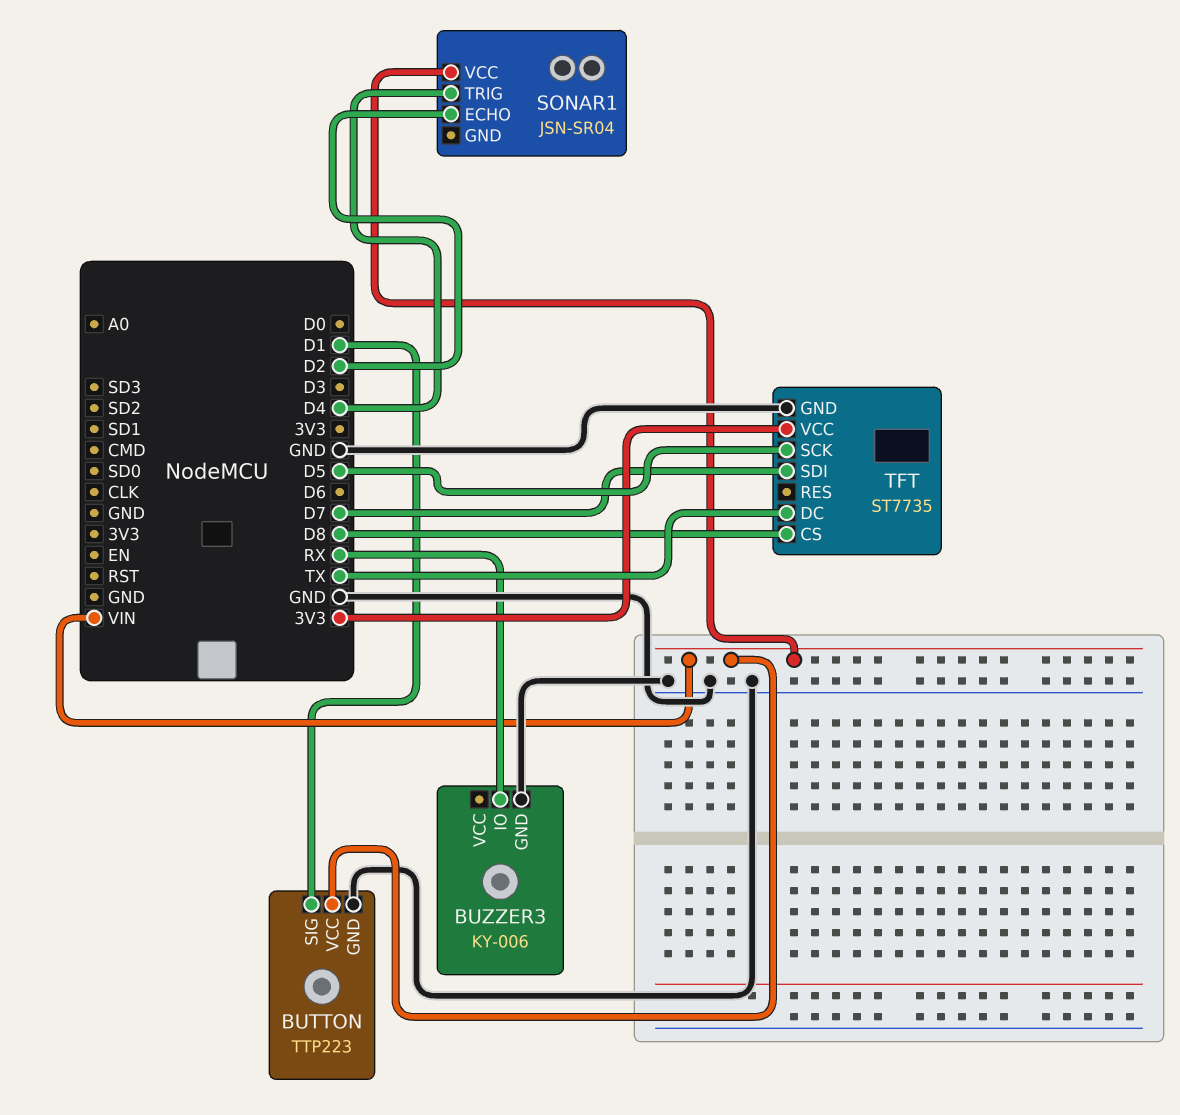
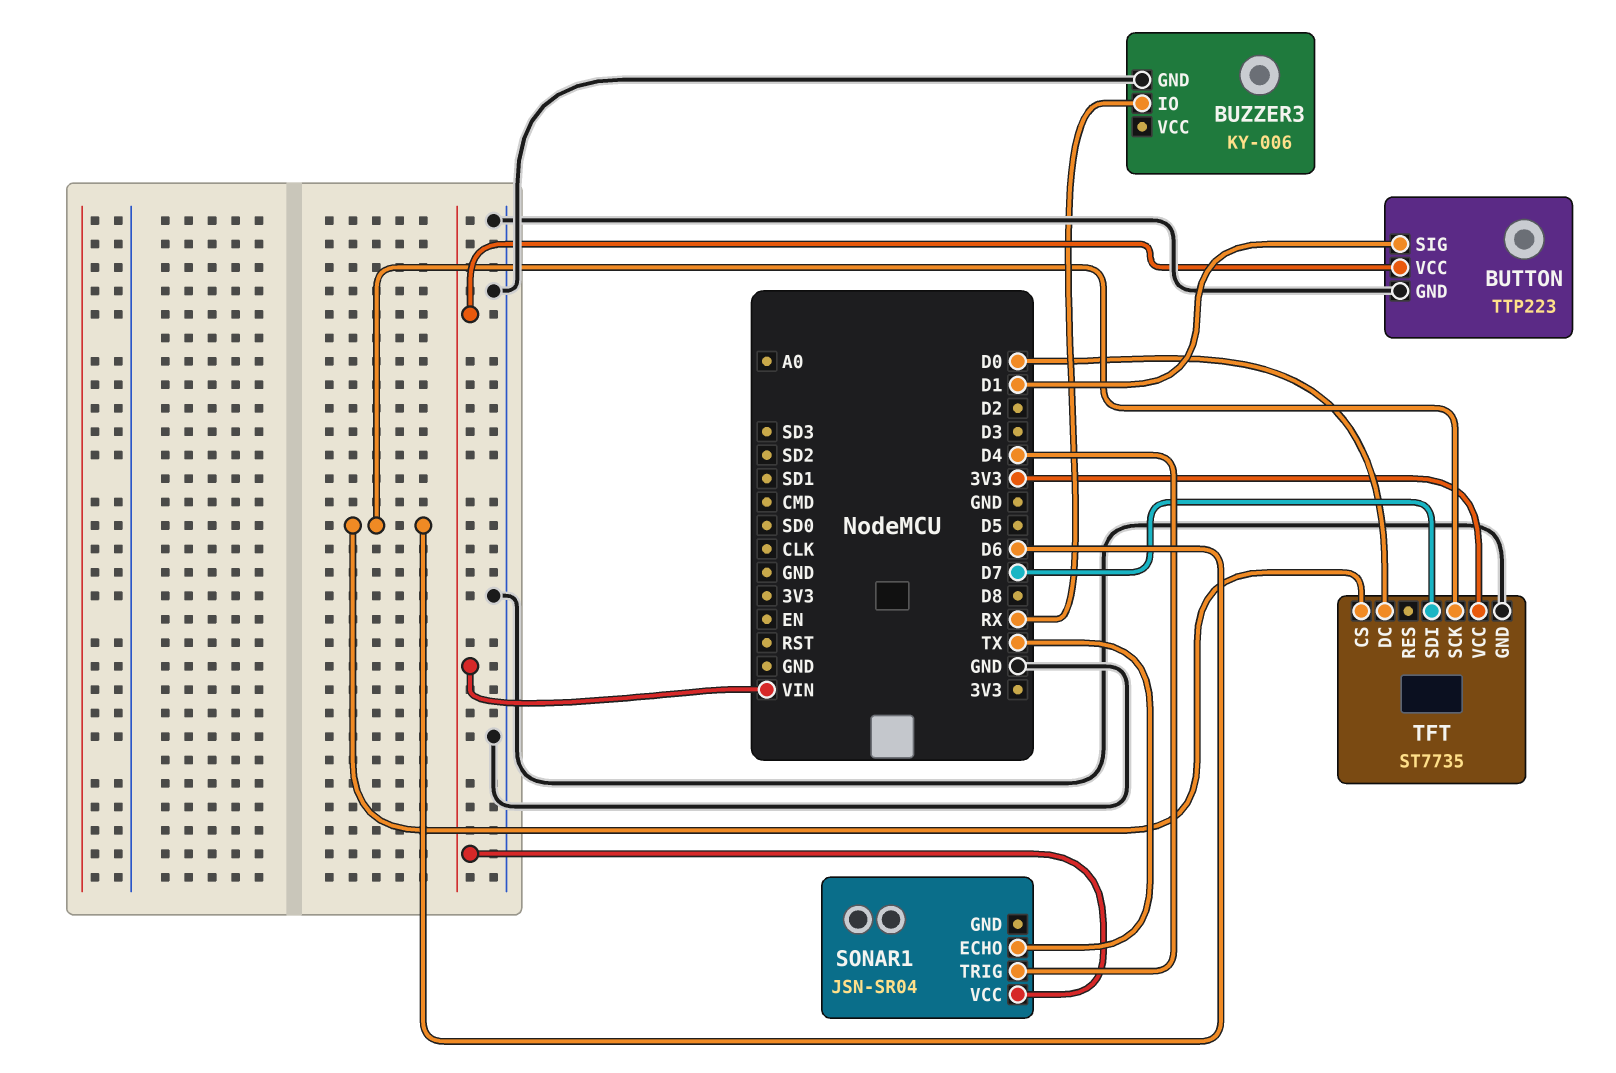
SONAR1 pin ECHO: D2 -> TX
TFT pin CS: D8 -> D6
TFT pin DC: TX -> D0
TFT pin SCK: D5 -> D6

